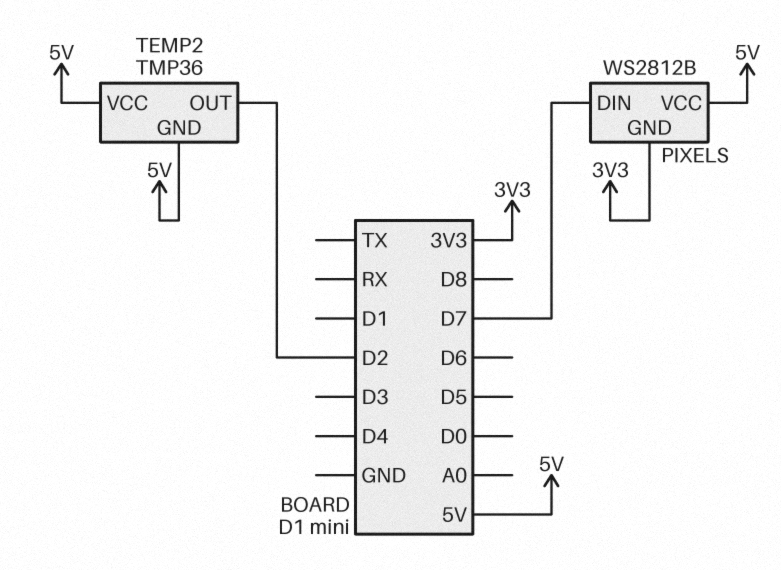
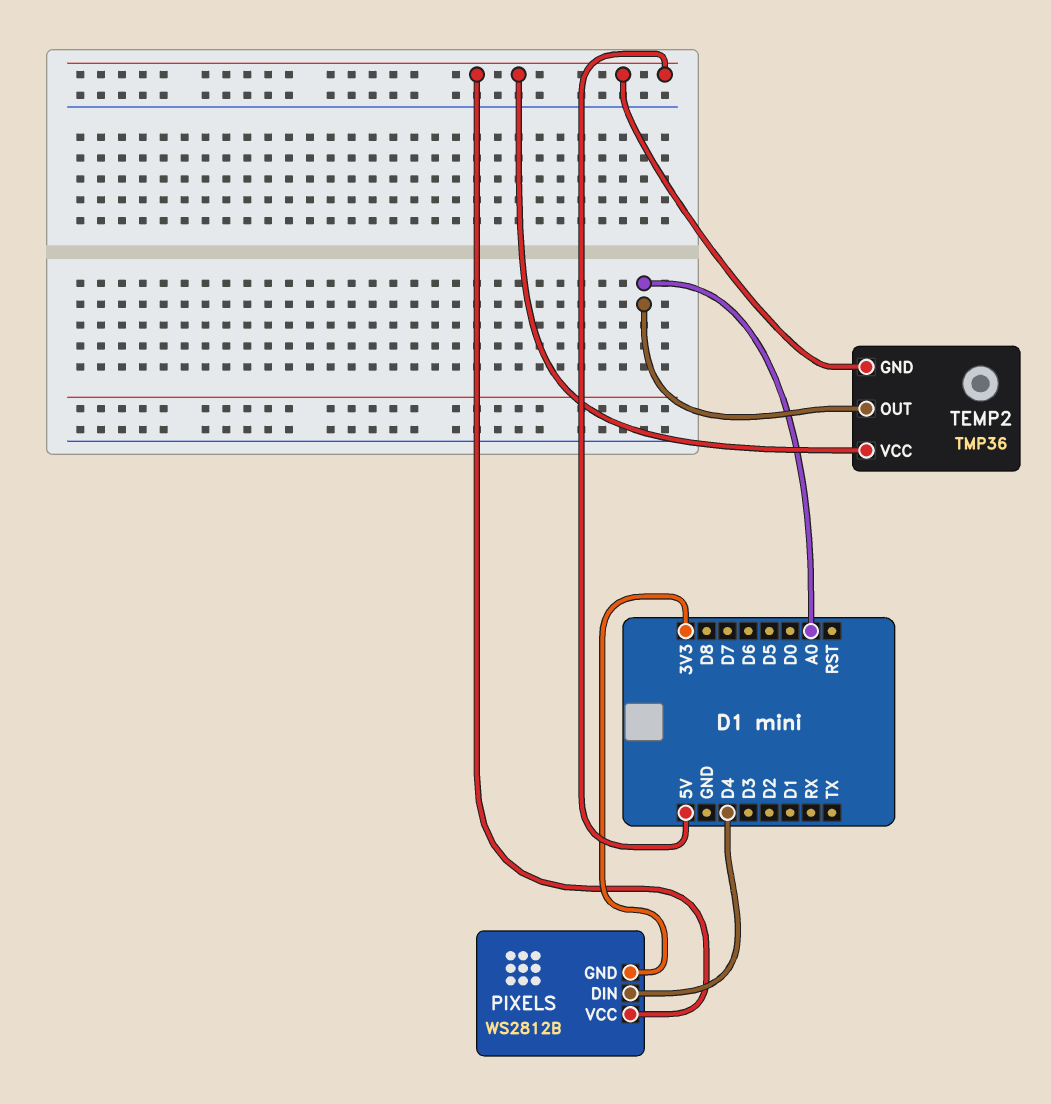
PIXELS pin DIN: D7 -> D4
TEMP2 pin OUT: D2 -> A0

